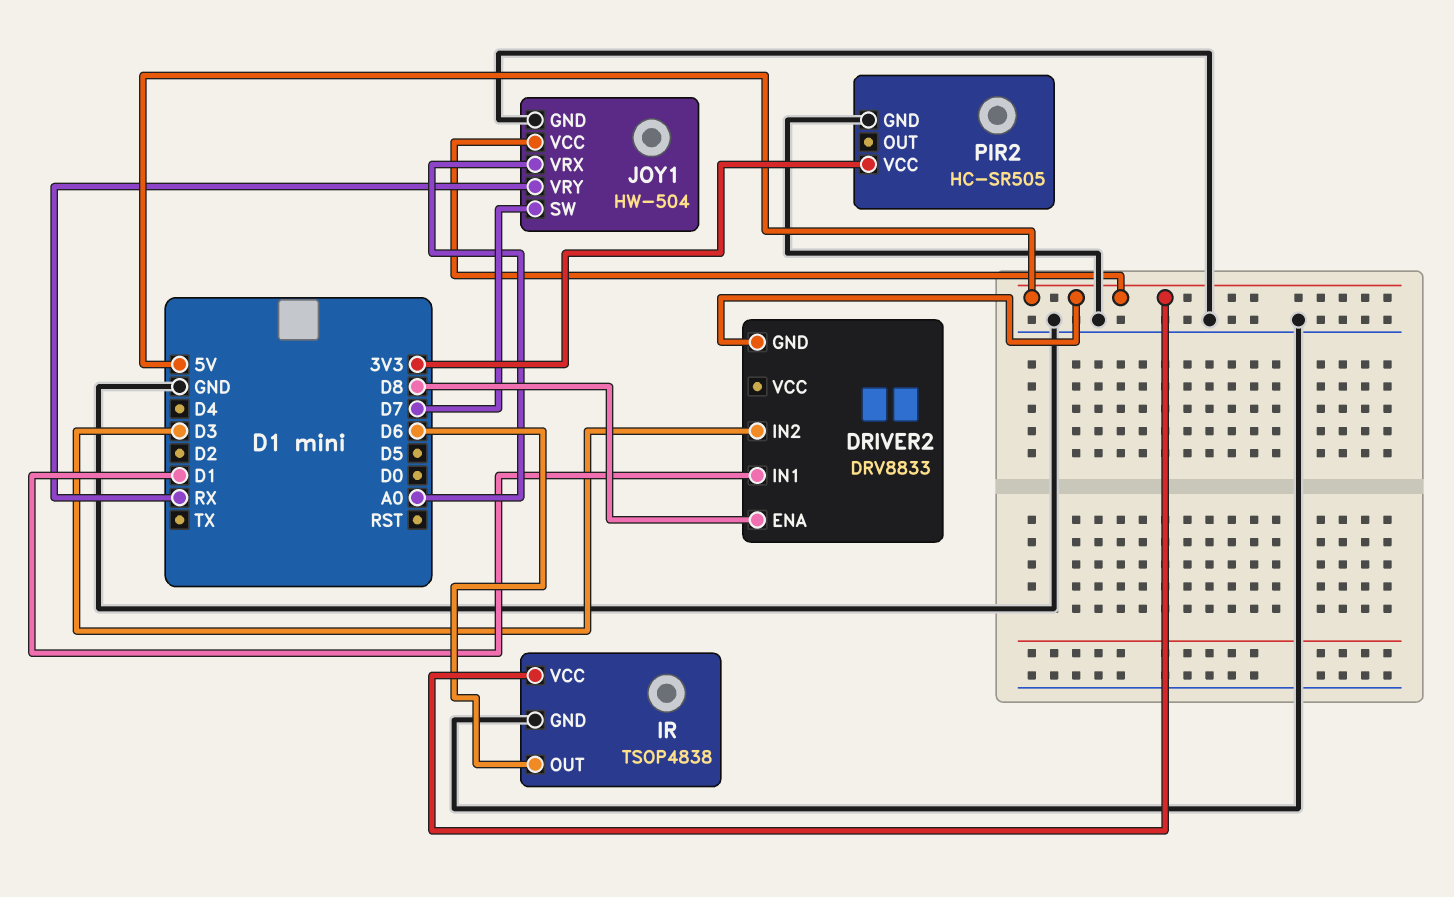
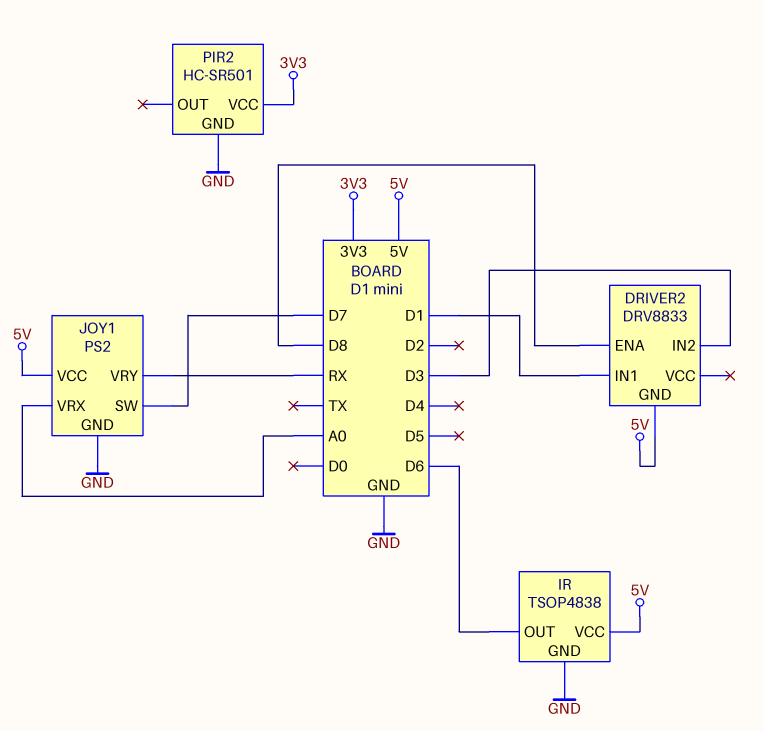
JOY1: HW-504 -> PS2
PIR2: HC-SR505 -> HC-SR501

